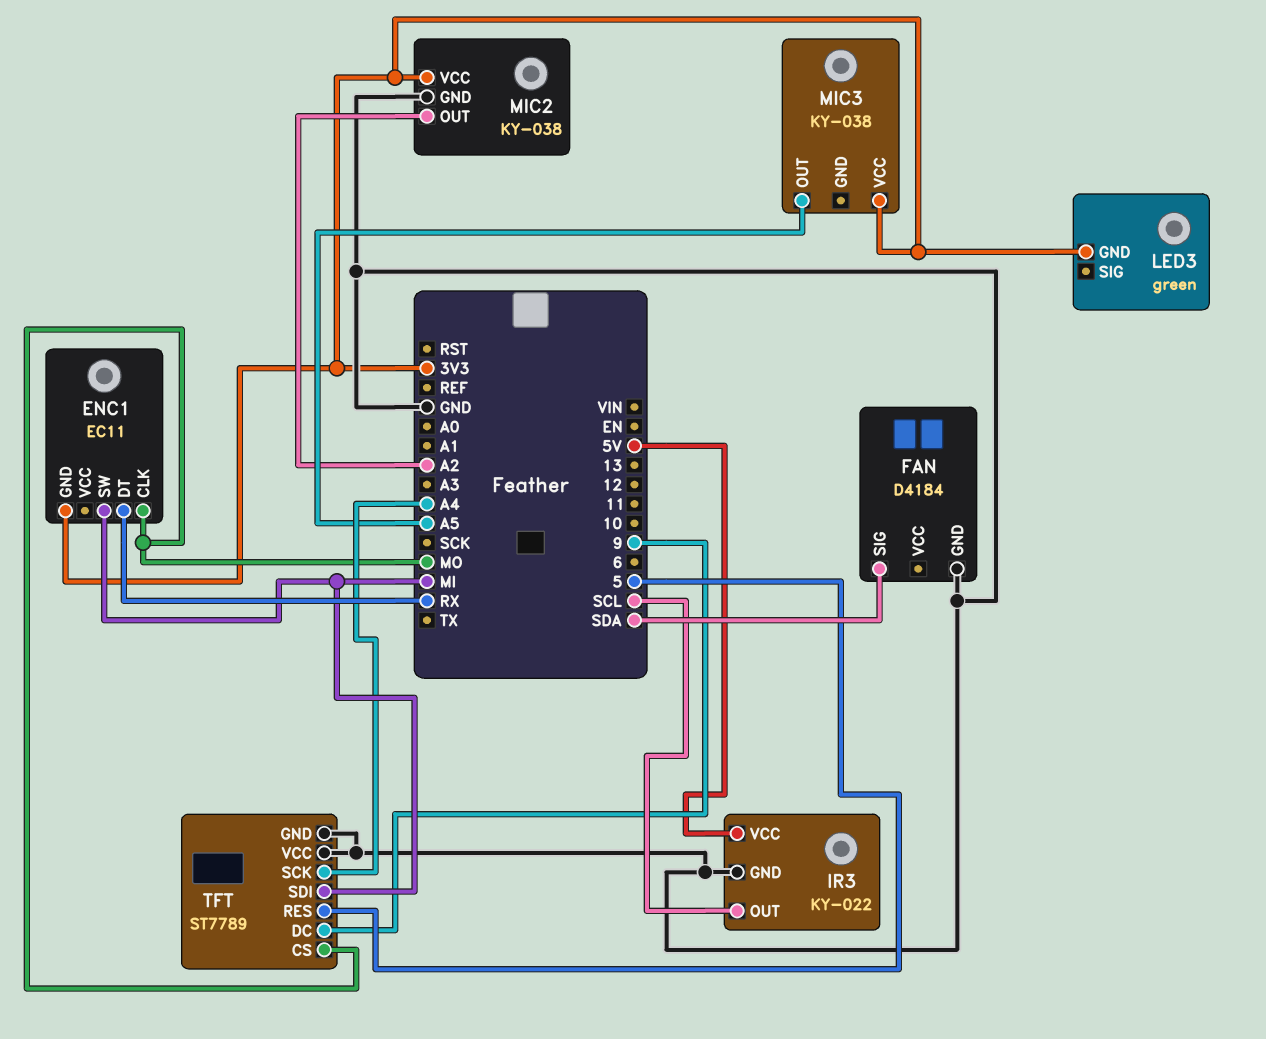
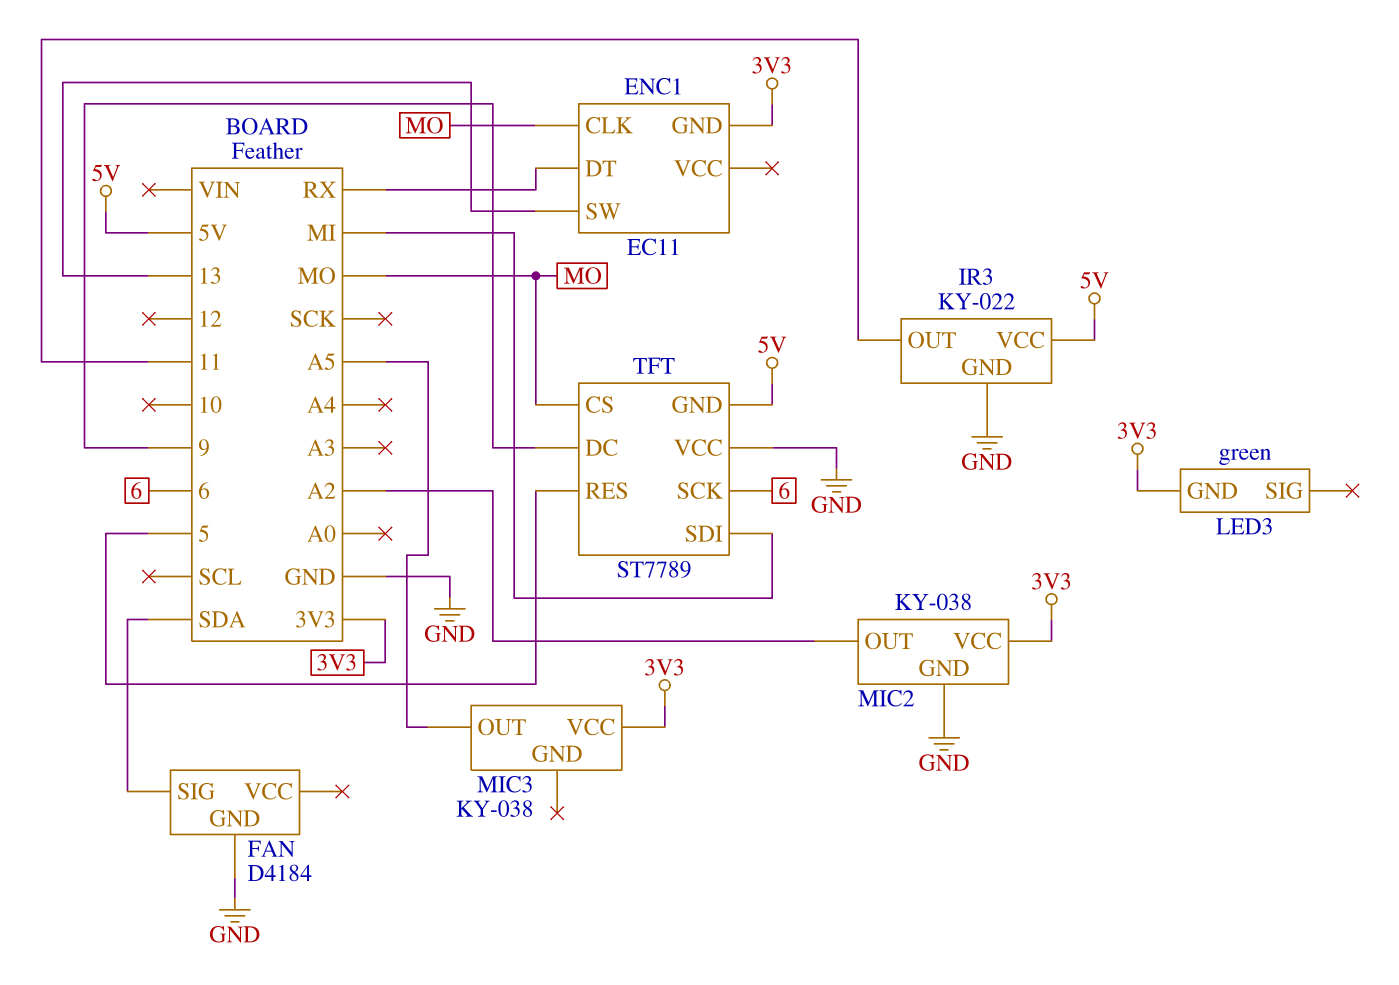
ENC1 pin SW: MI -> 13
IR3 pin OUT: SCL -> 11
TFT pin GND: GND -> 5V
TFT pin SCK: A4 -> 6

